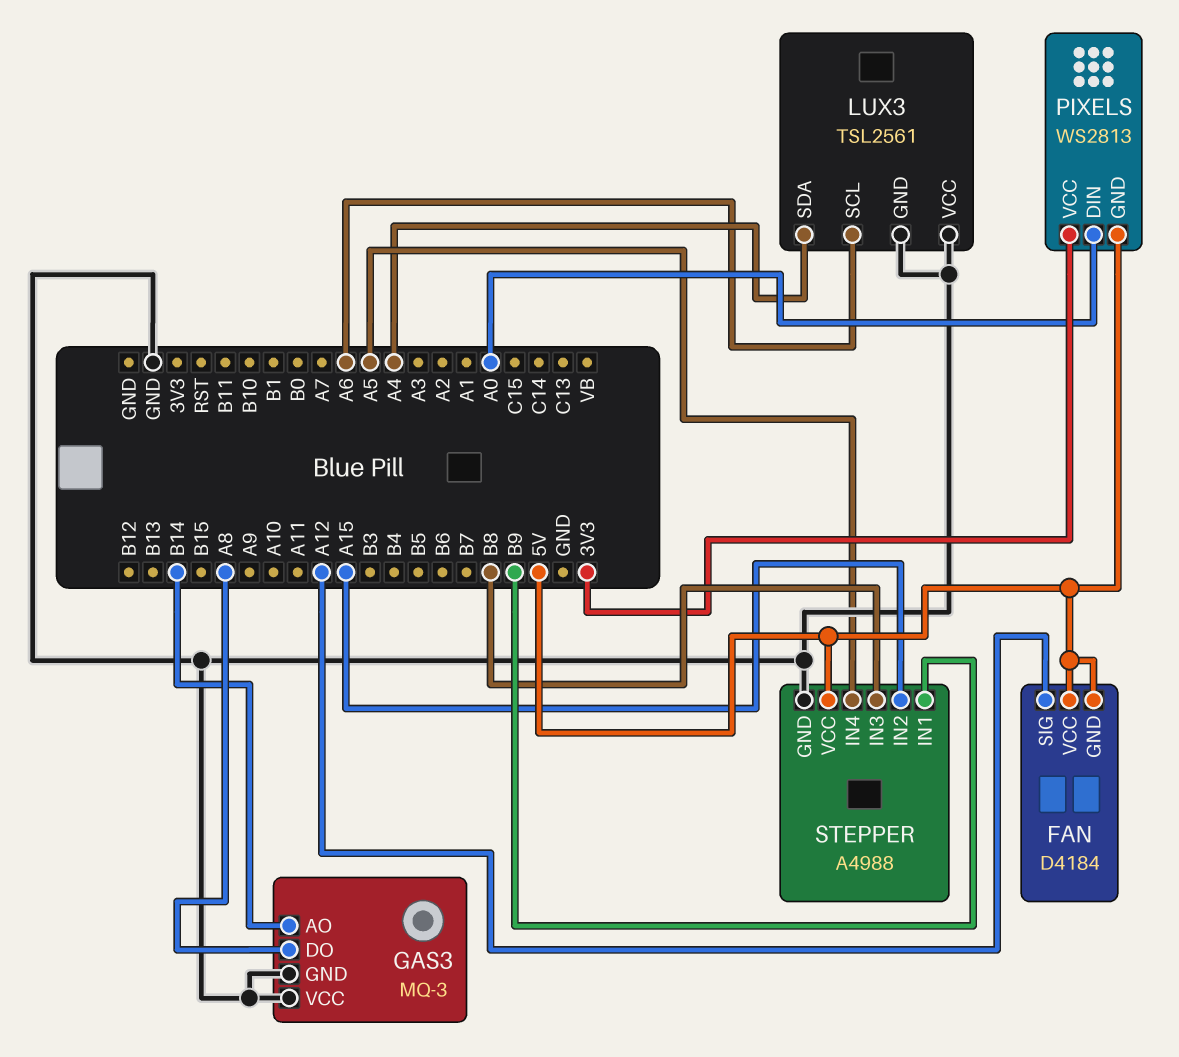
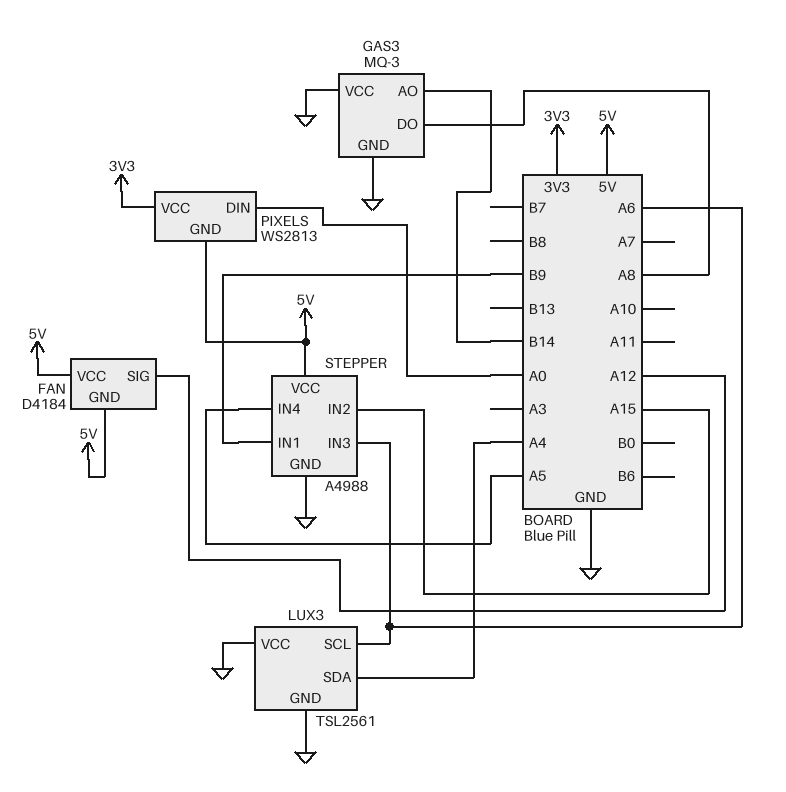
STEPPER pin IN3: B8 -> A6

